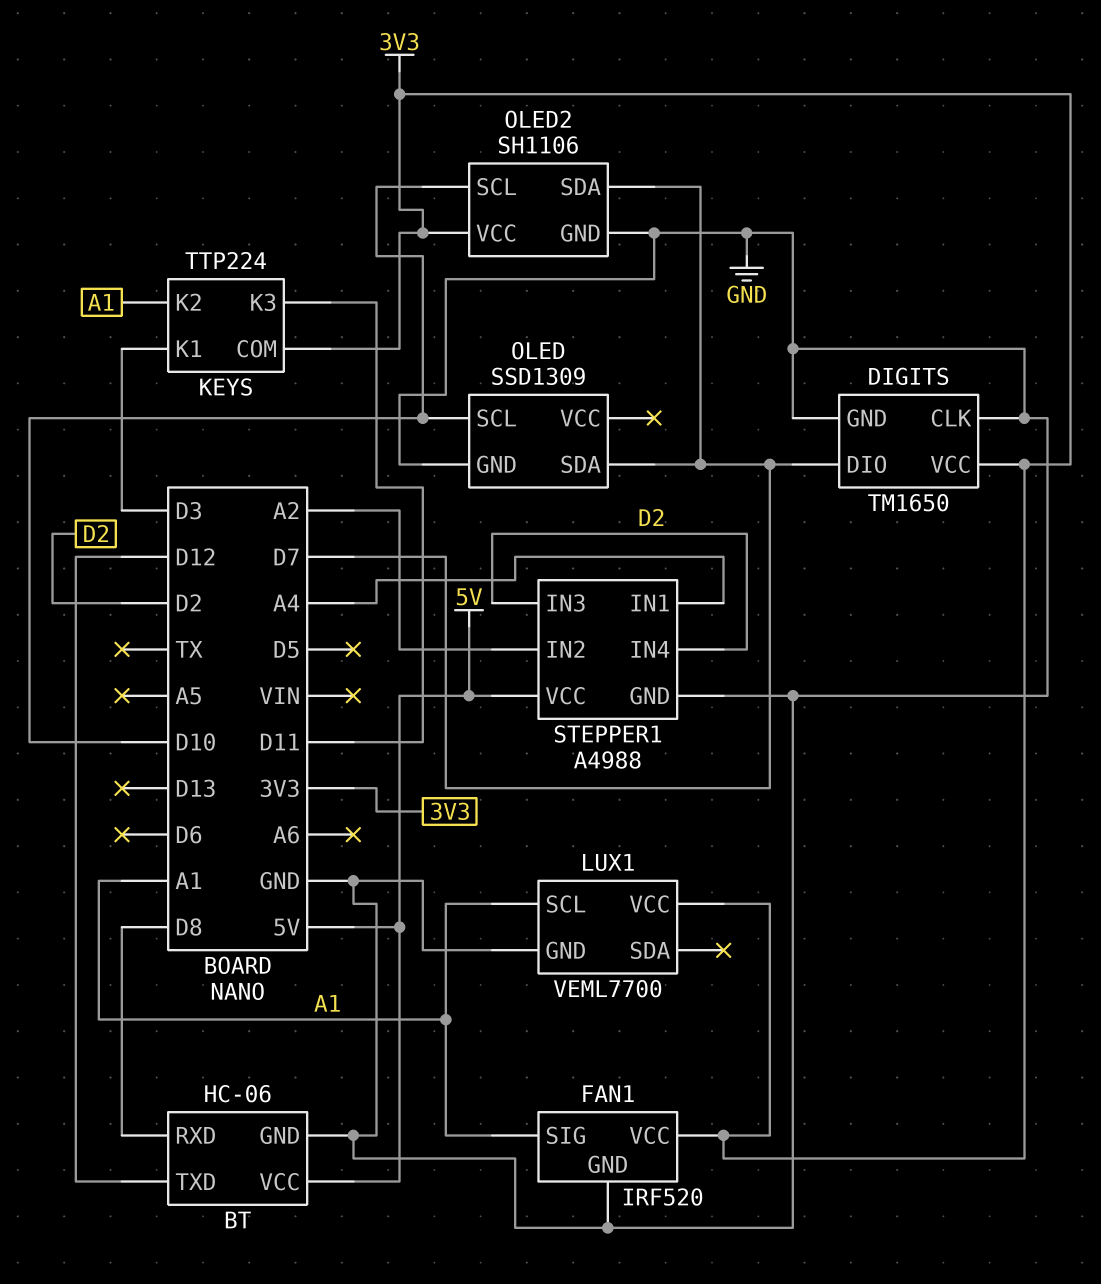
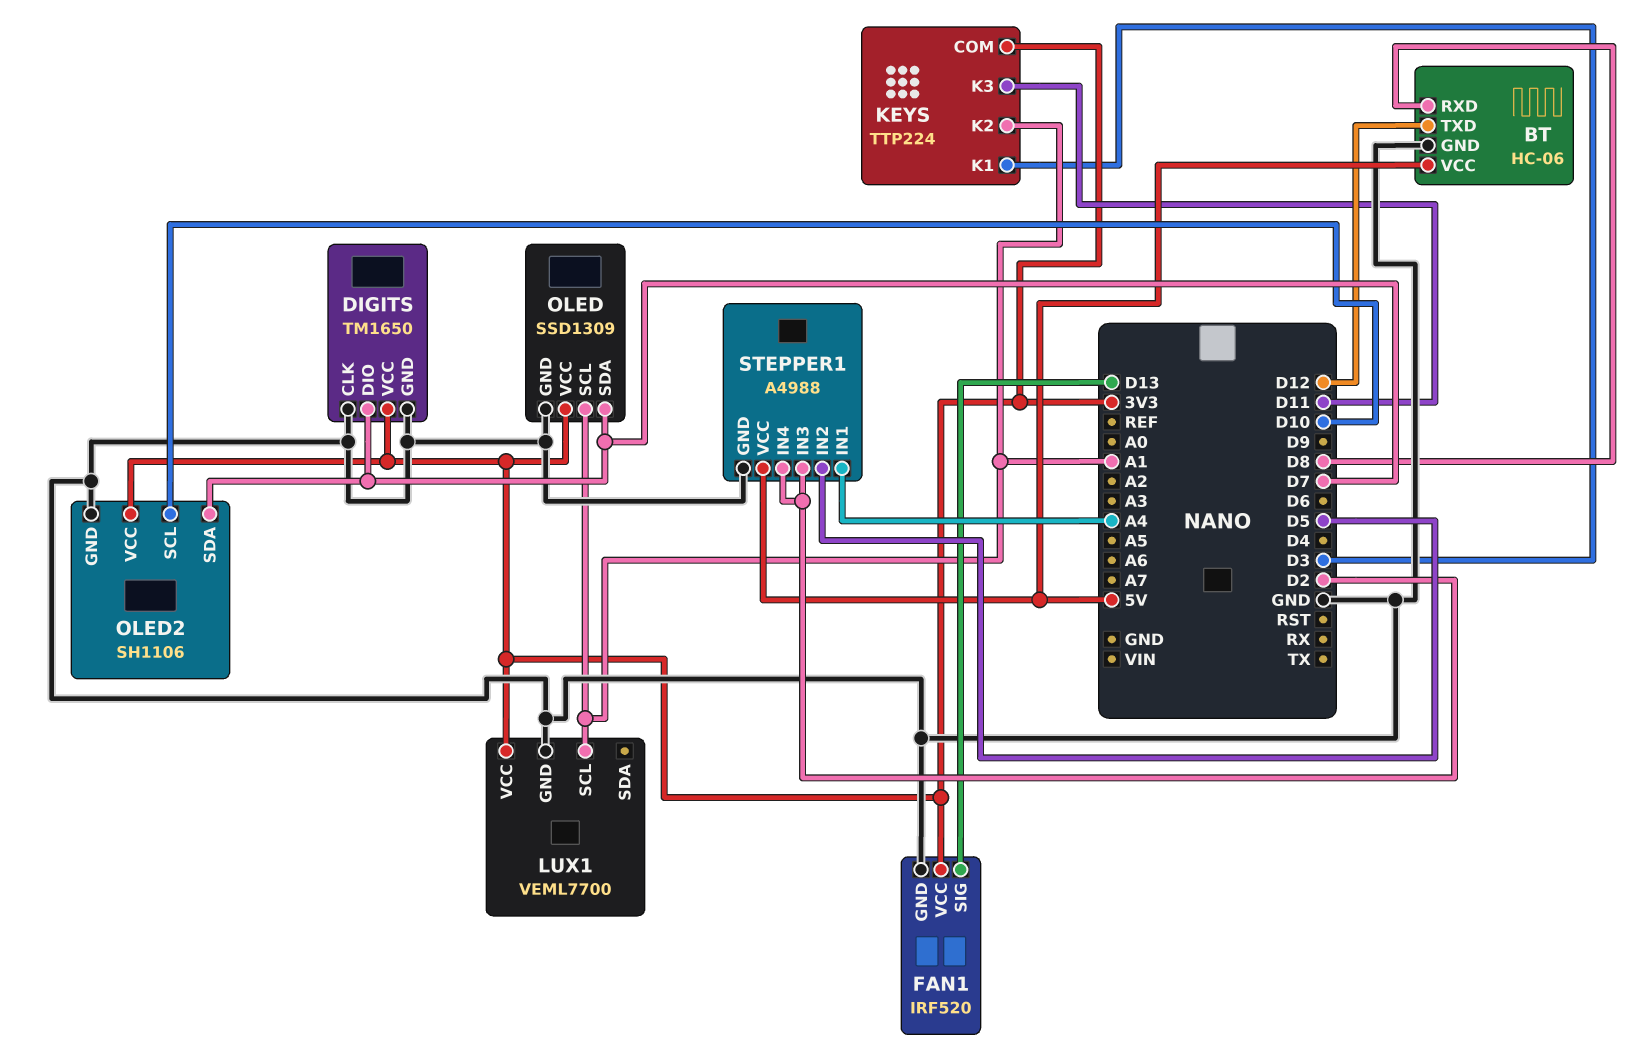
FAN1 pin SIG: A1 -> D13
OLED pin SCL: D10 -> A1
OLED pin VCC: none -> 3V3
STEPPER1 pin IN2: A2 -> D5

